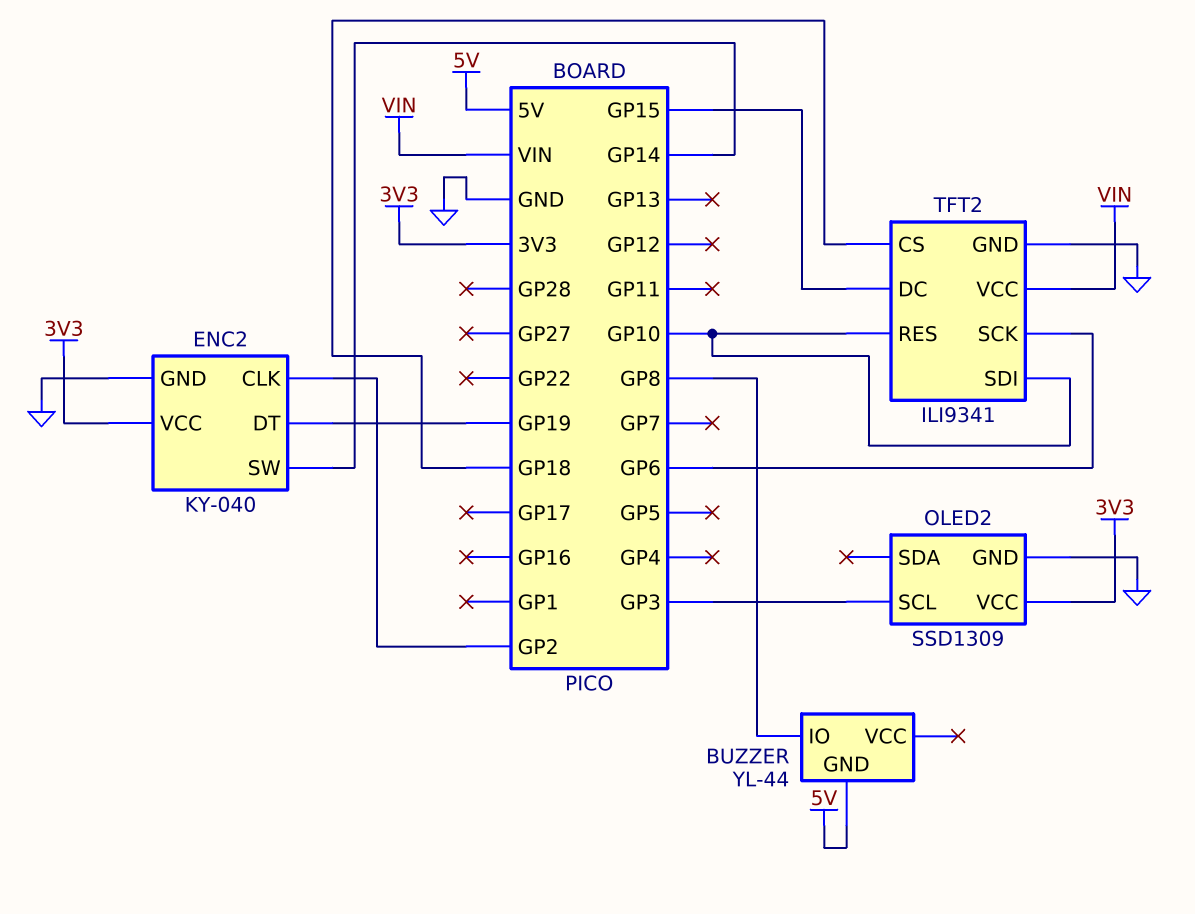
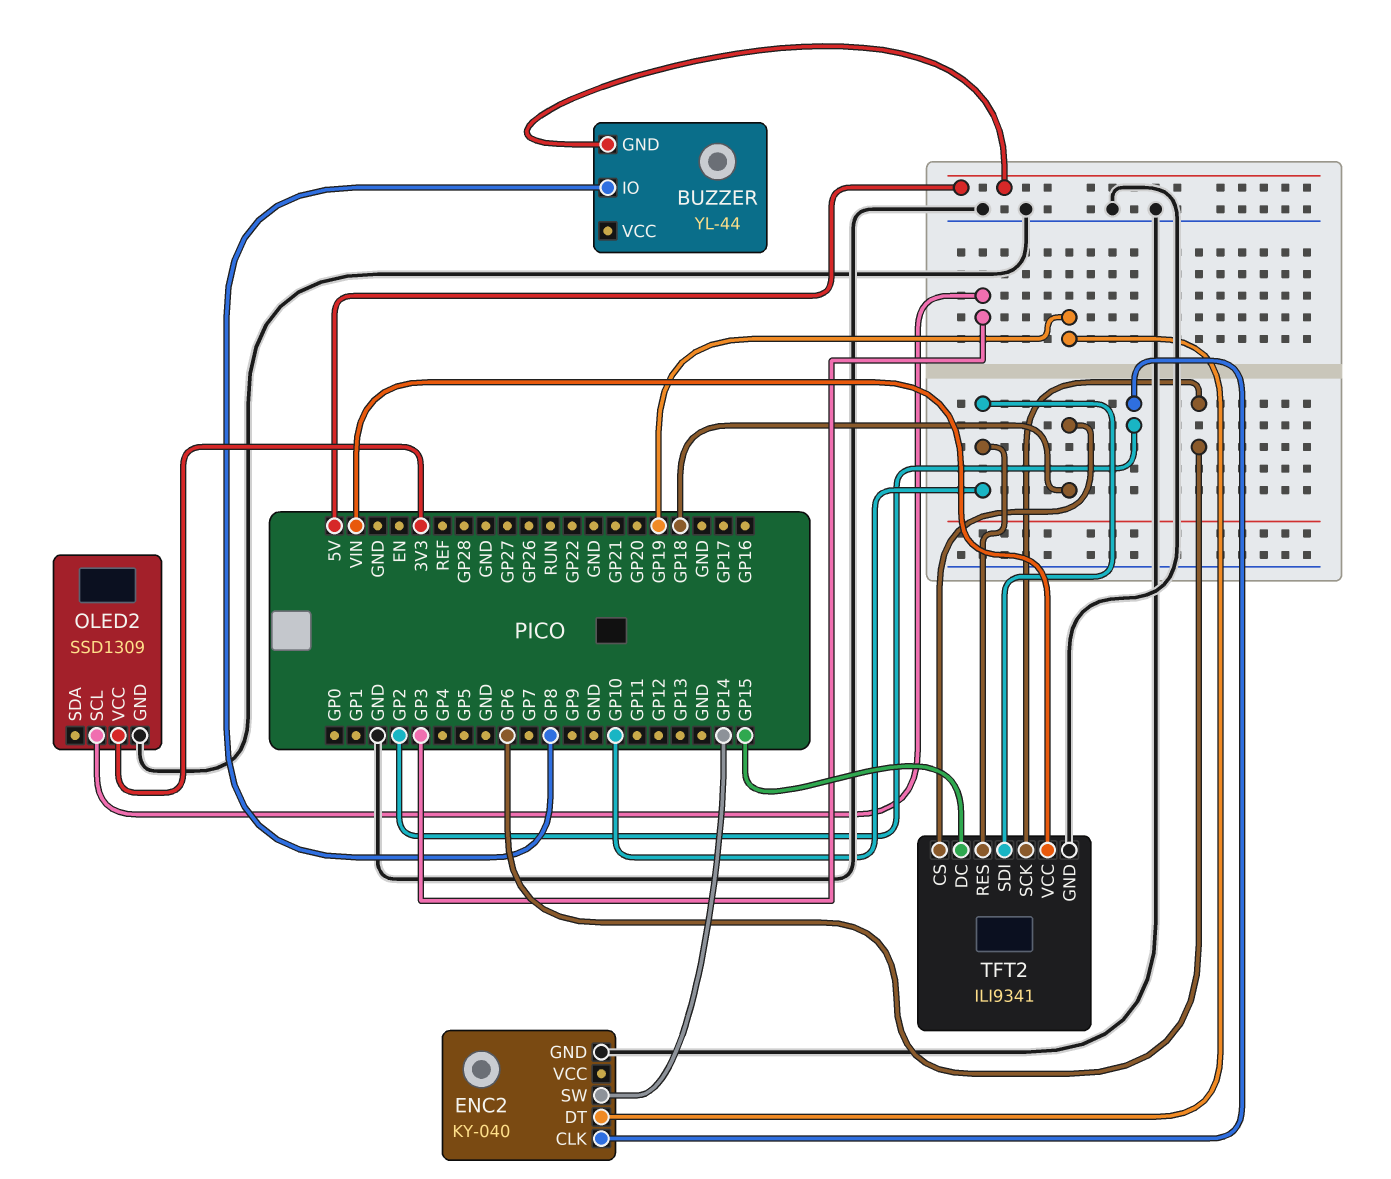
ENC2 pin VCC: 3V3 -> none

